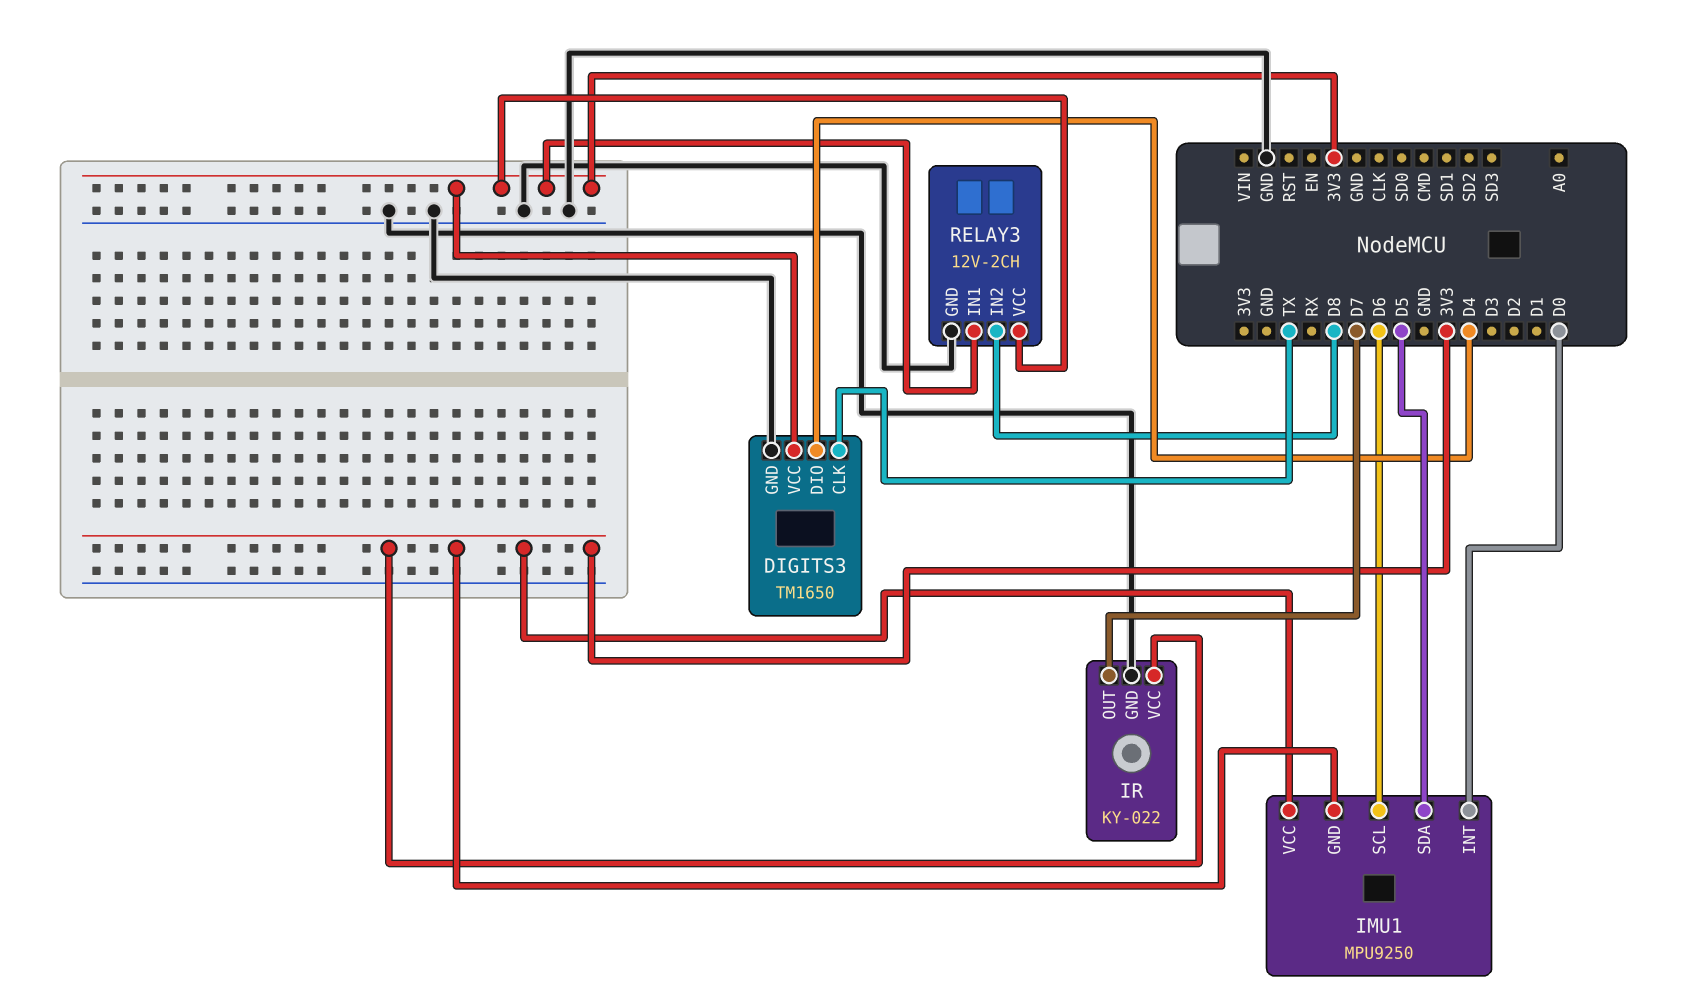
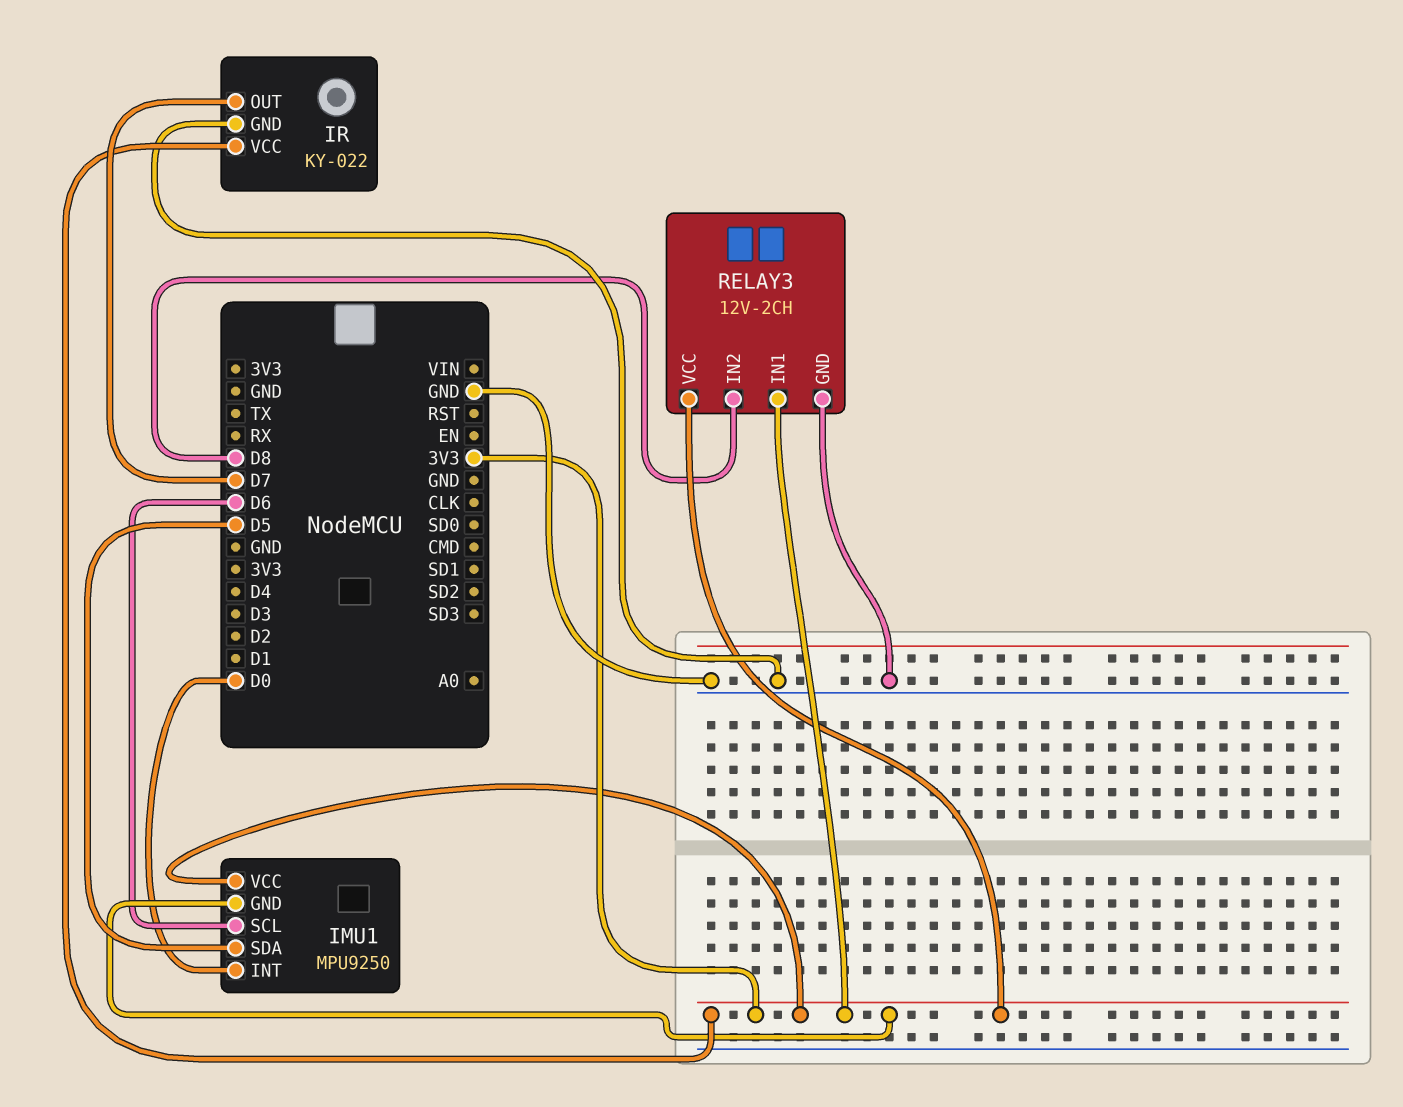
DIGITS3: TM1650 -> none
DIGITS3 pin CLK: TX -> none
DIGITS3 pin DIO: D4 -> none
DIGITS3 pin GND: GND -> none
DIGITS3 pin VCC: 3V3 -> none

